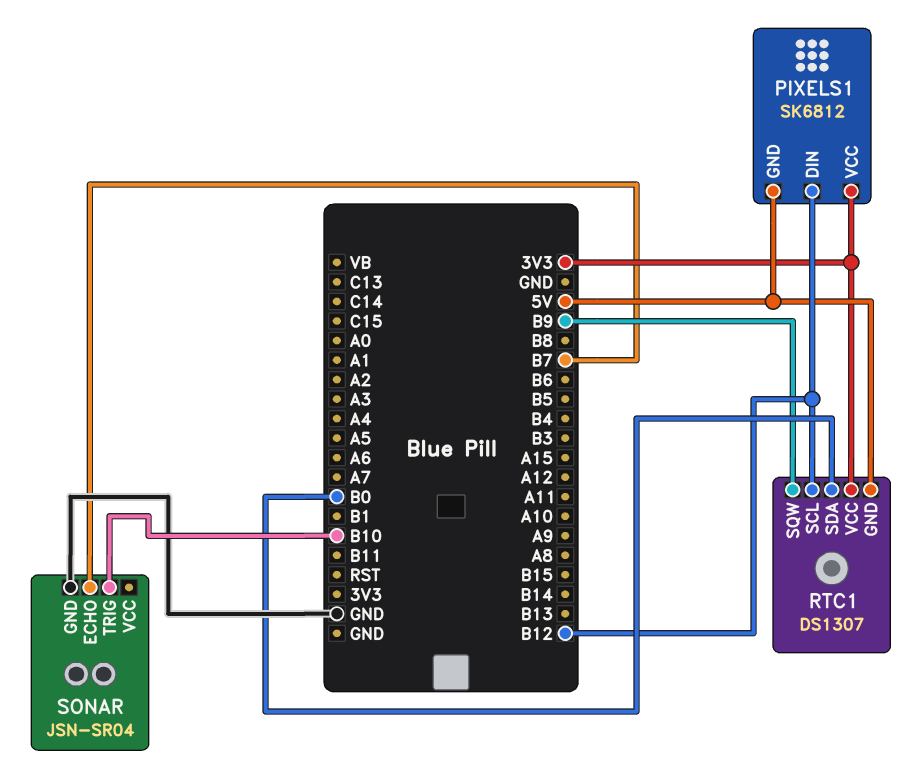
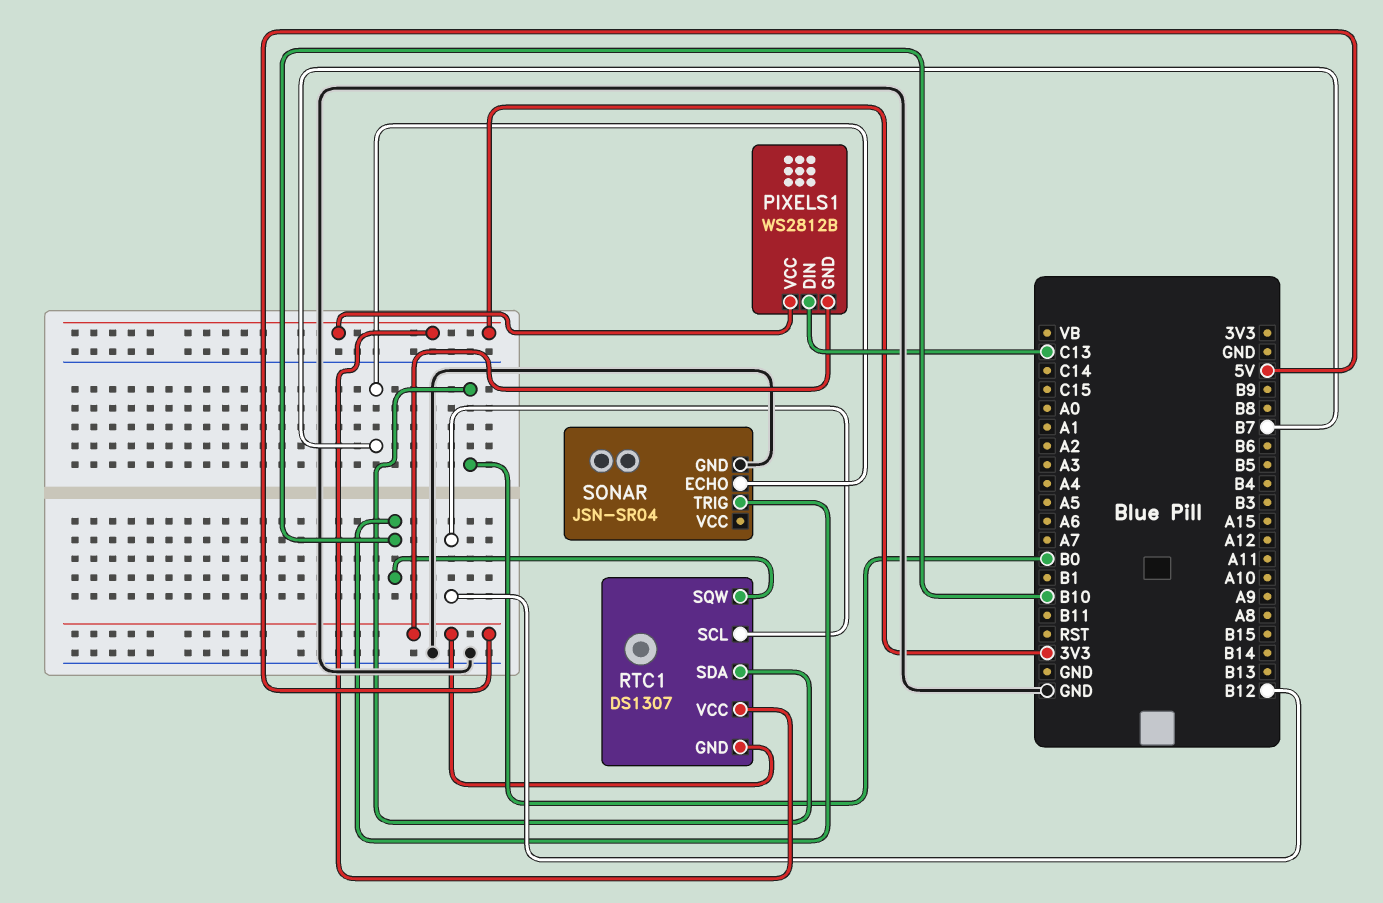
PIXELS1: SK6812 -> WS2812B
PIXELS1 pin DIN: B12 -> C13
RTC1 pin SQW: B9 -> B10

